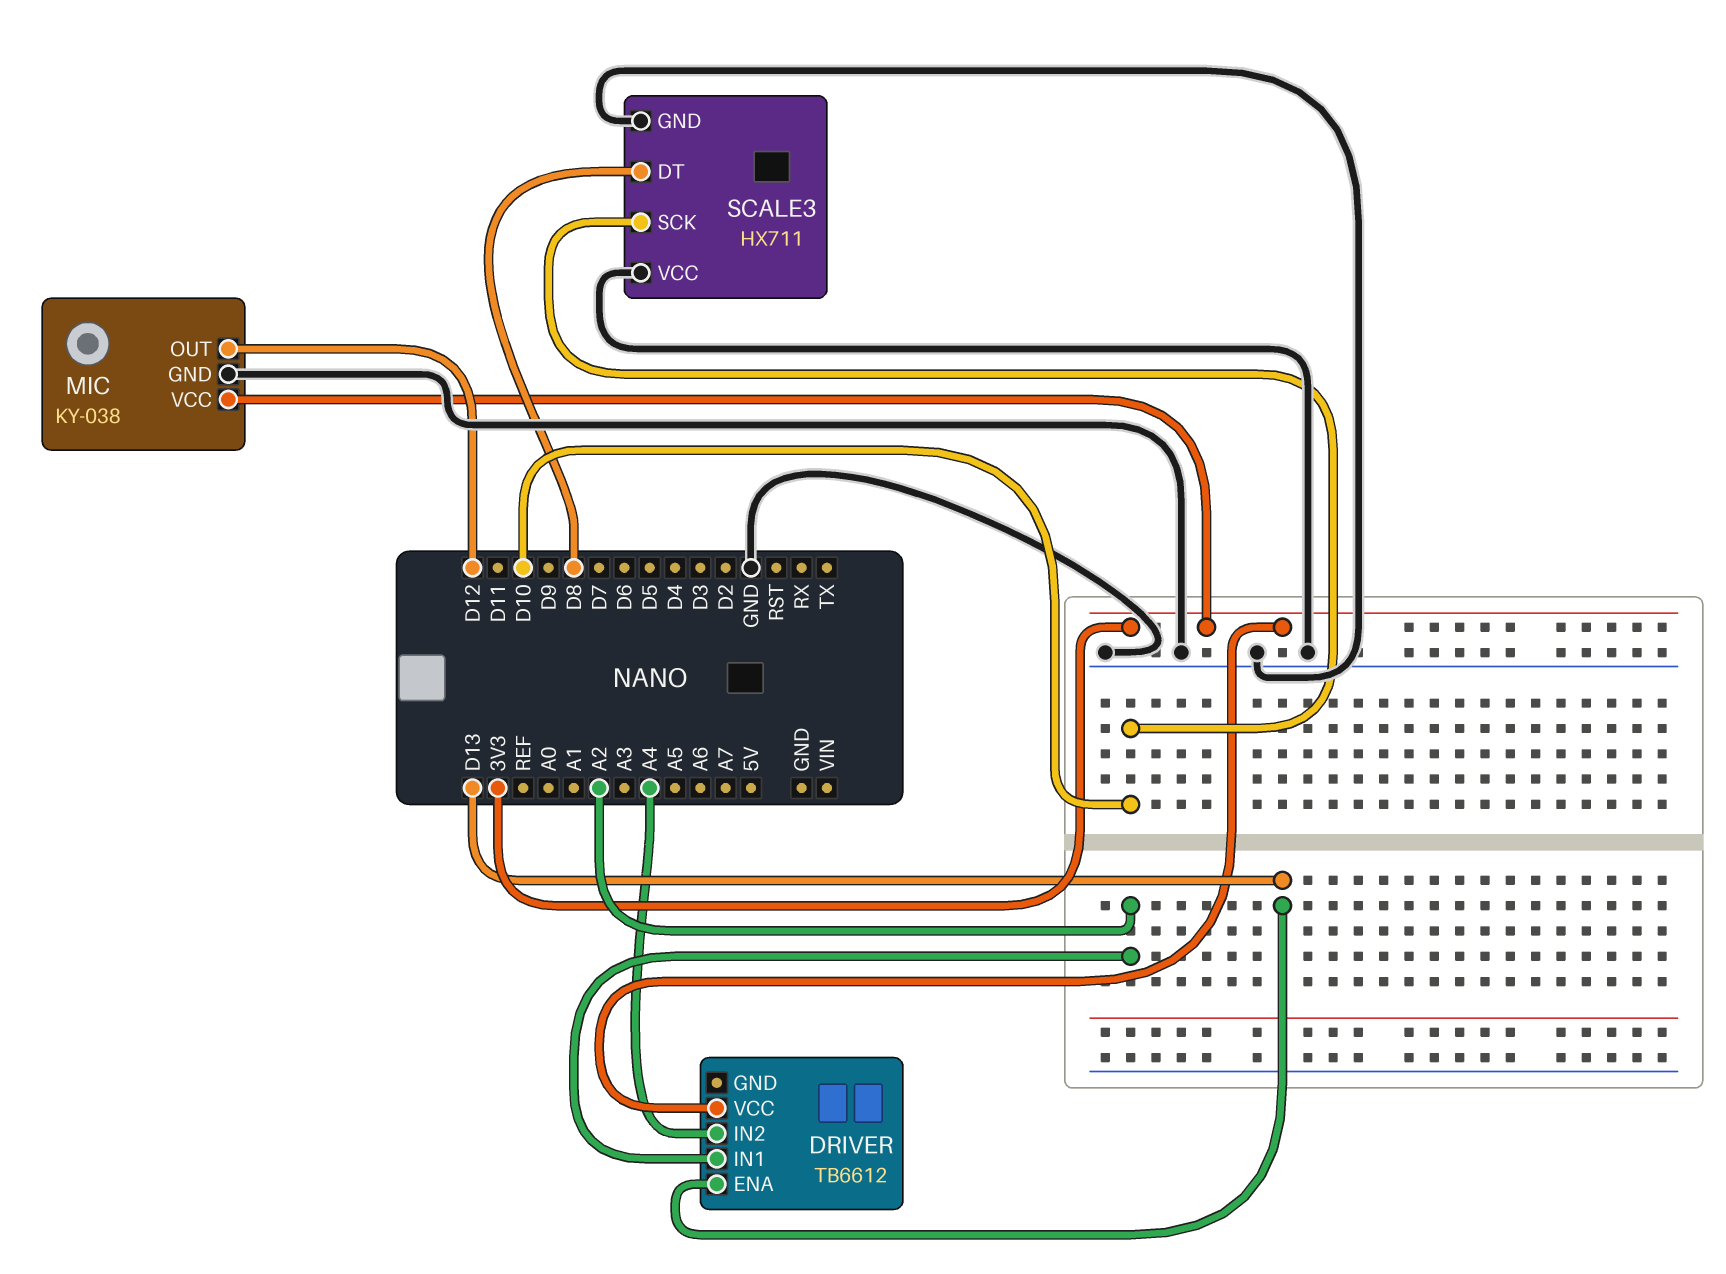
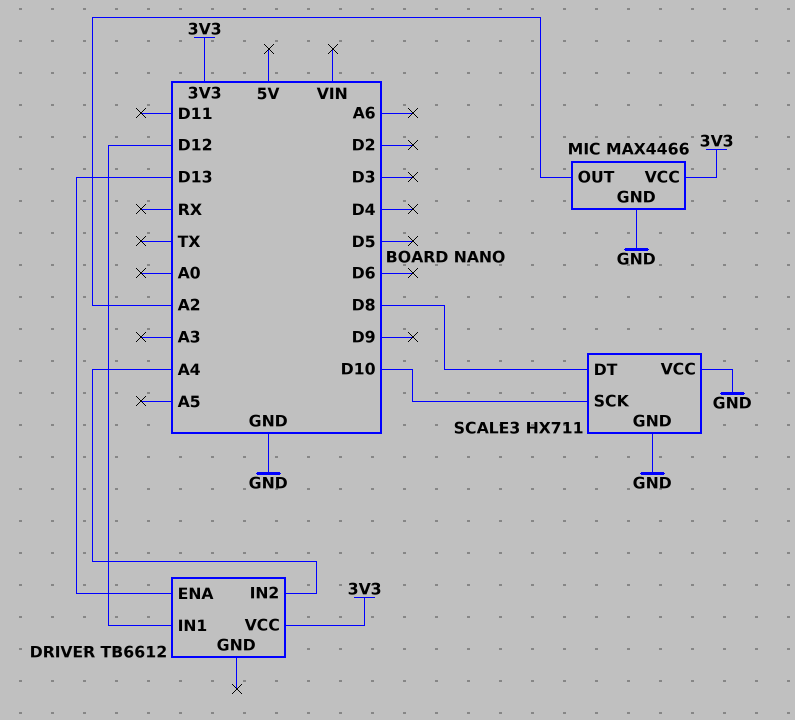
DRIVER pin IN1: A2 -> D12
MIC: KY-038 -> MAX4466
MIC pin OUT: D12 -> A2

